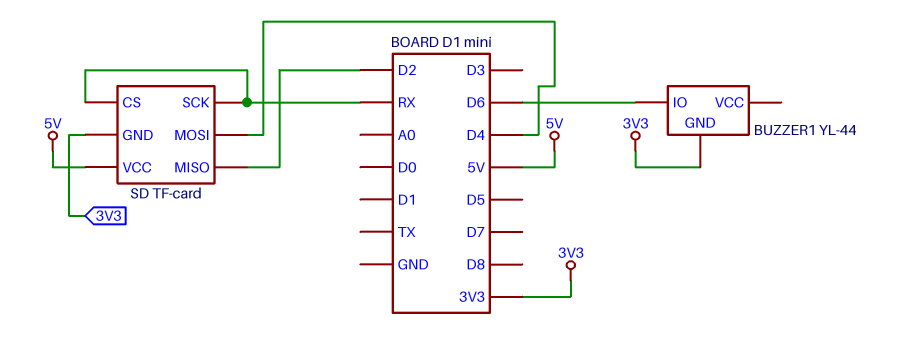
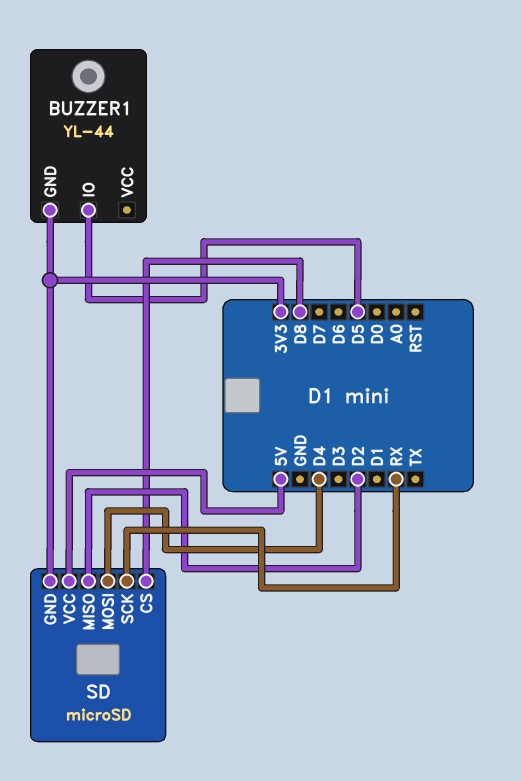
BUZZER1 pin IO: D6 -> D5
SD: TF-card -> microSD
SD pin CS: RX -> D8

